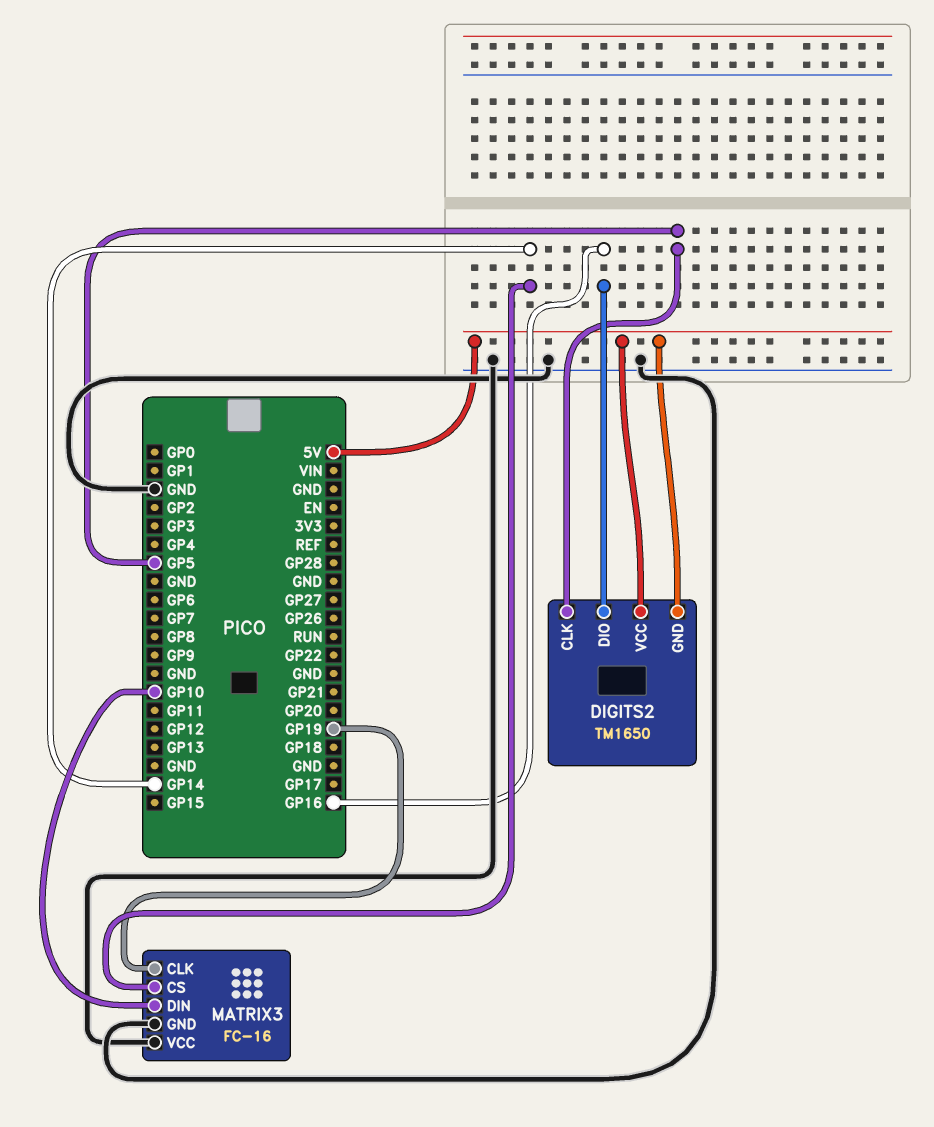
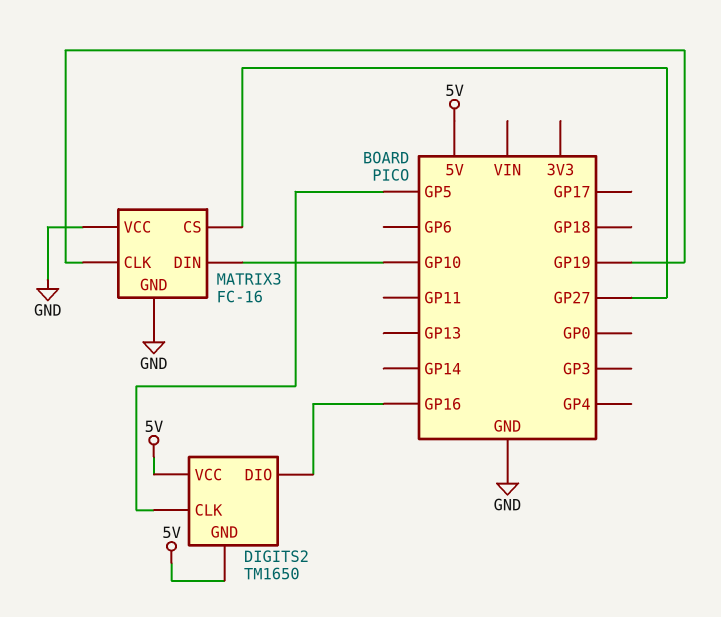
MATRIX3 pin CS: GP14 -> GP27

